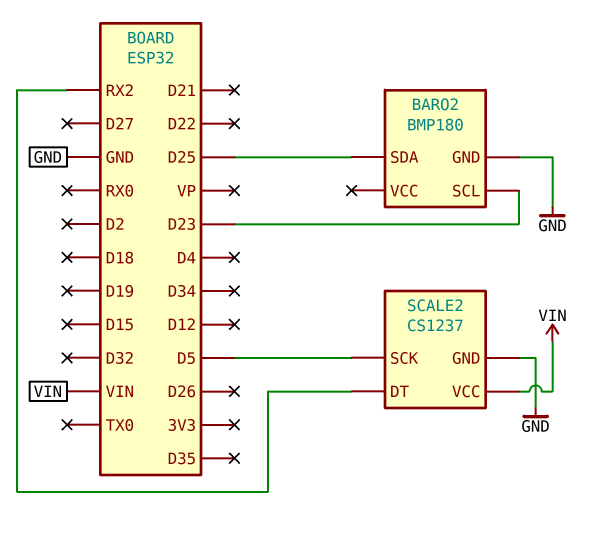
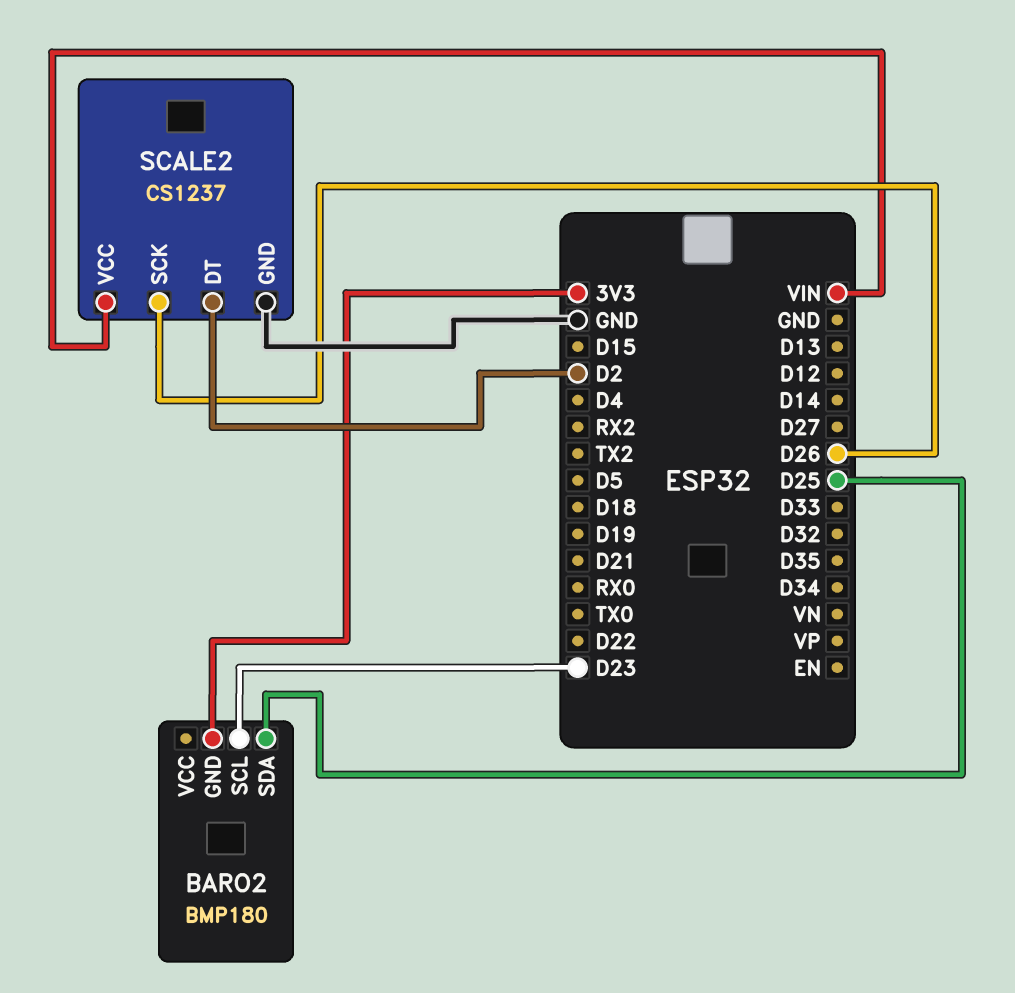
BARO2 pin GND: GND -> 3V3
SCALE2 pin DT: RX2 -> D2
SCALE2 pin SCK: D5 -> D26

